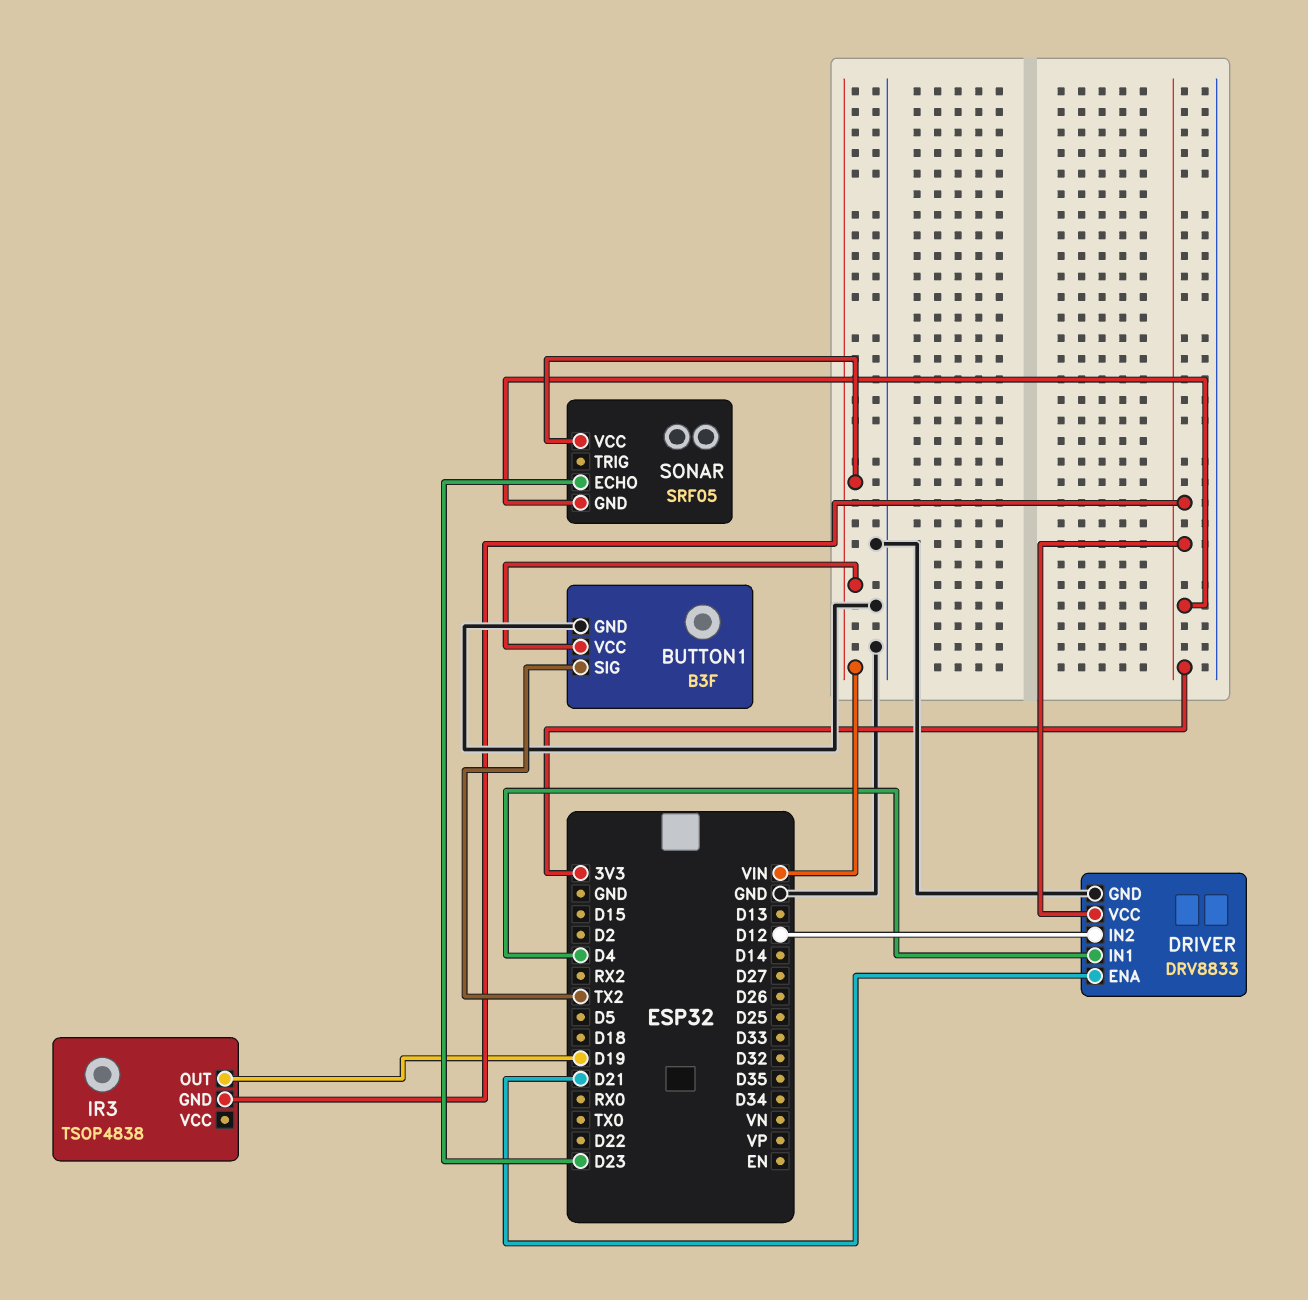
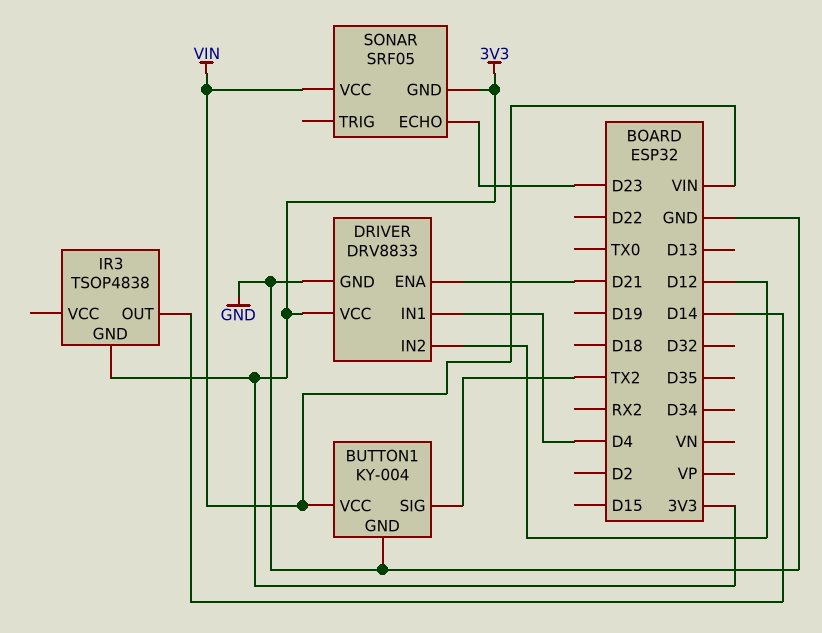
BUTTON1: B3F -> KY-004
IR3 pin OUT: D19 -> D14

